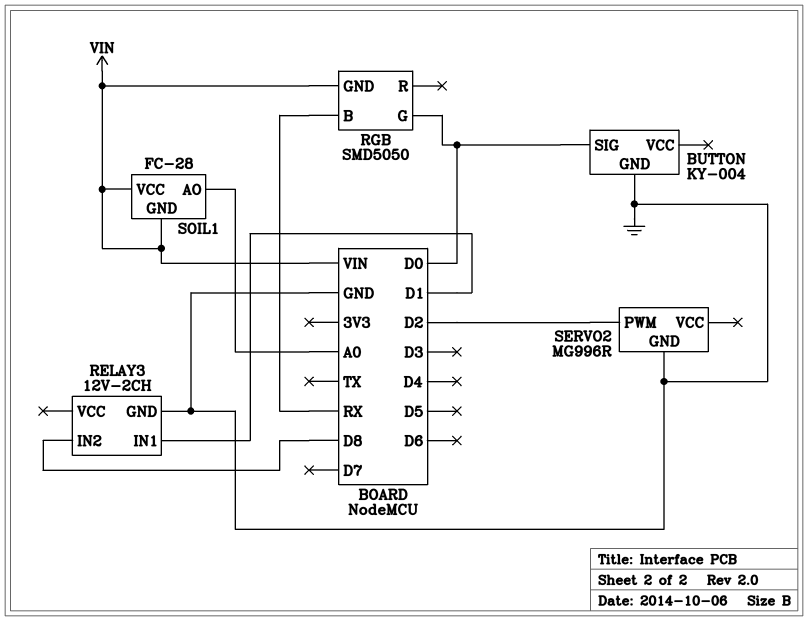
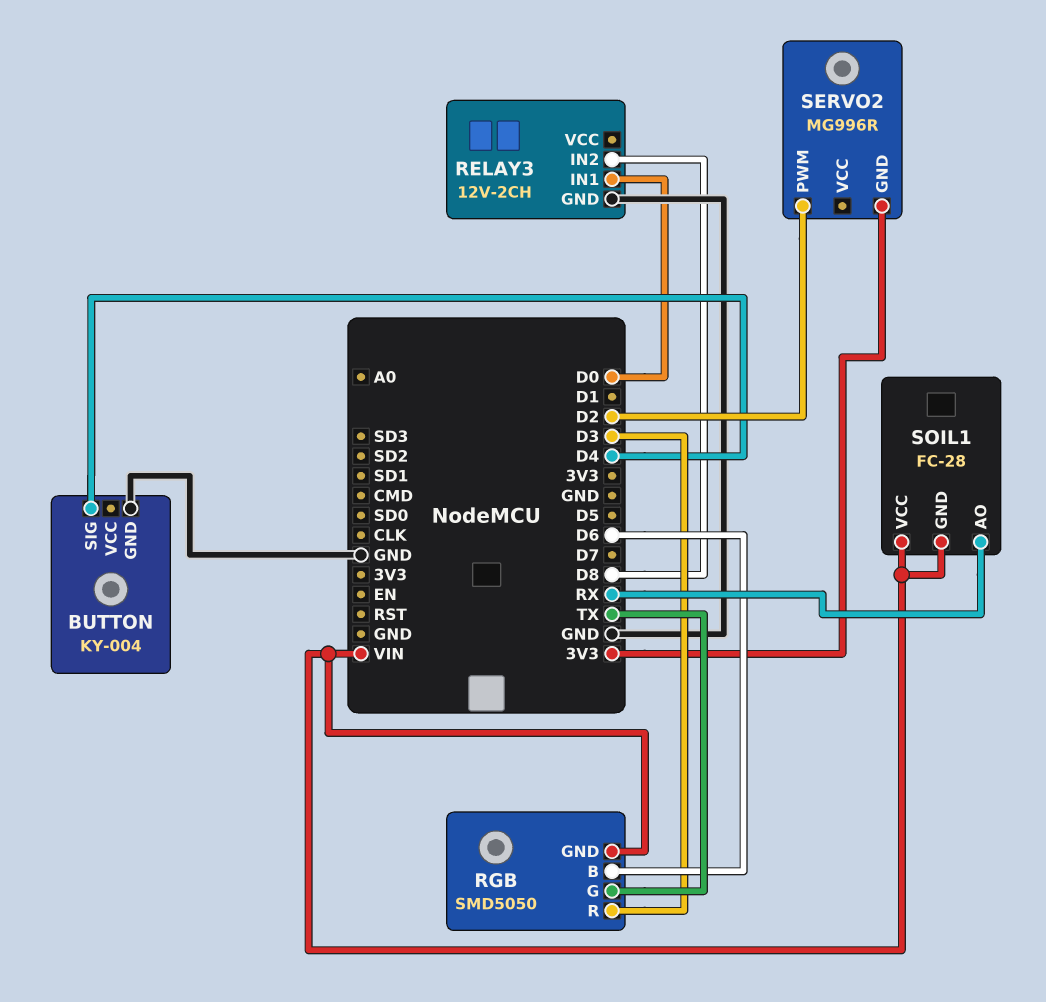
BUTTON pin SIG: D0 -> D4
RELAY3 pin IN1: D1 -> D0
RGB pin B: RX -> D6
RGB pin G: D0 -> TX
RGB pin R: none -> D3
SERVO2 pin GND: GND -> 3V3
SOIL1 pin AO: A0 -> RX

